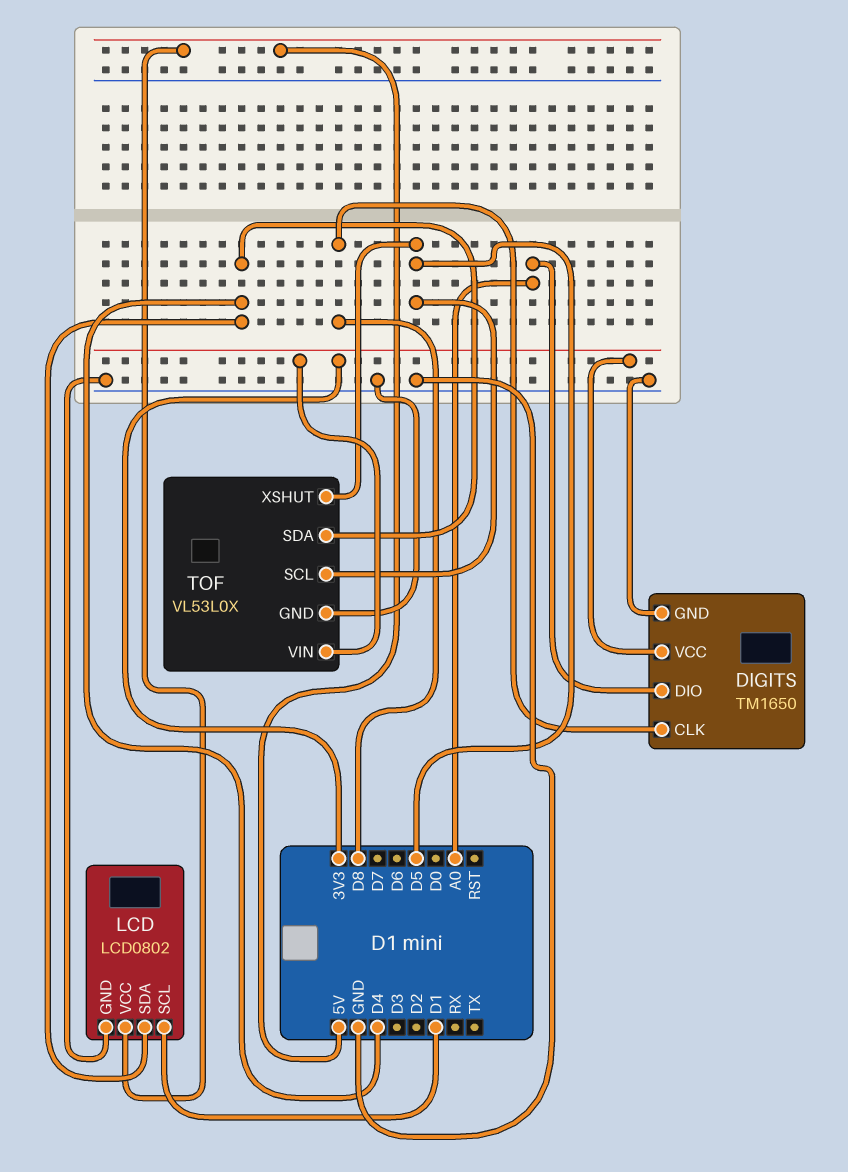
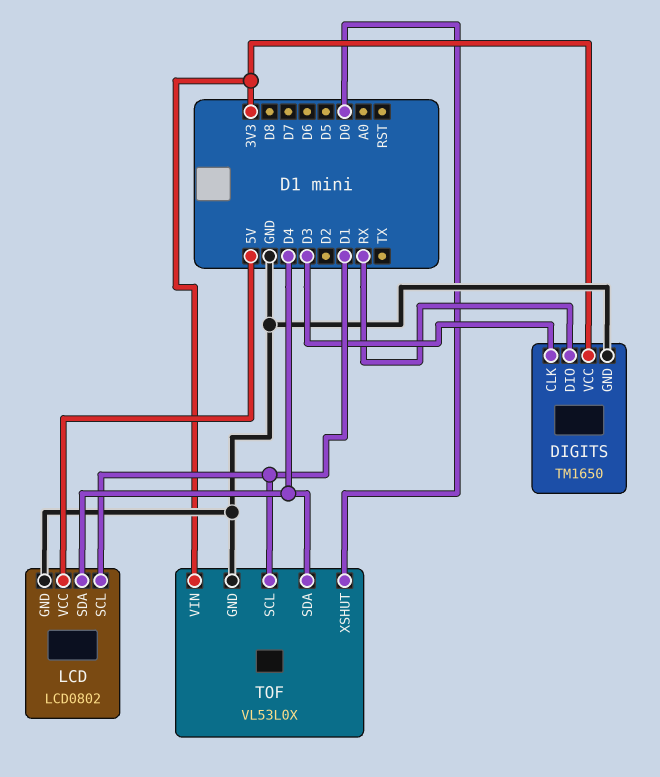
DIGITS pin CLK: D8 -> D3
DIGITS pin DIO: A0 -> RX
TOF pin SCL: D5 -> D1
TOF pin XSHUT: D5 -> D0

